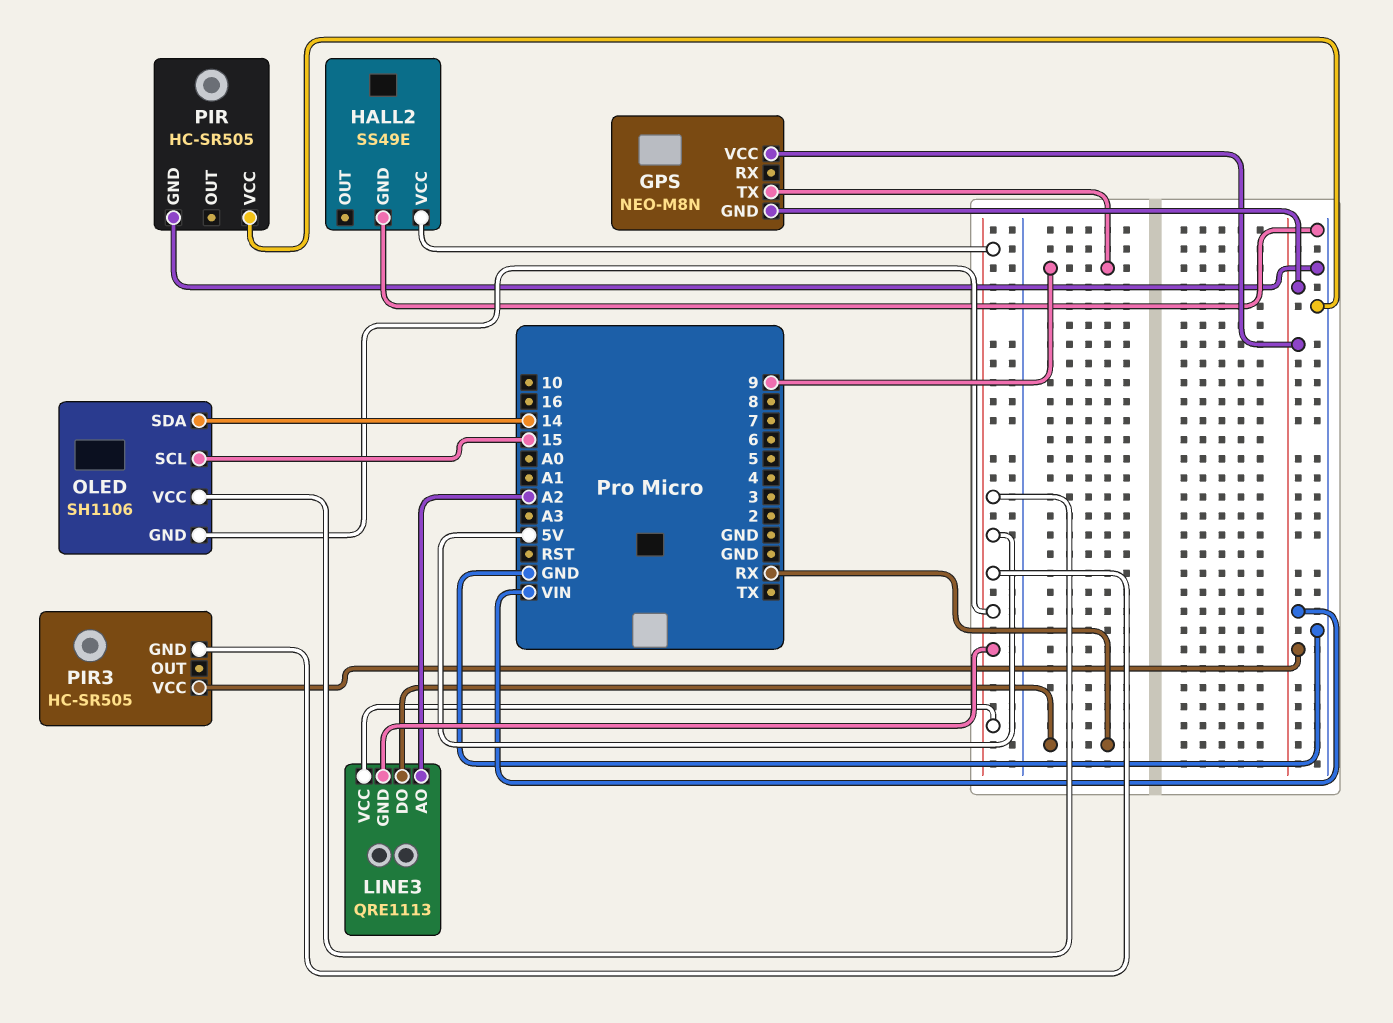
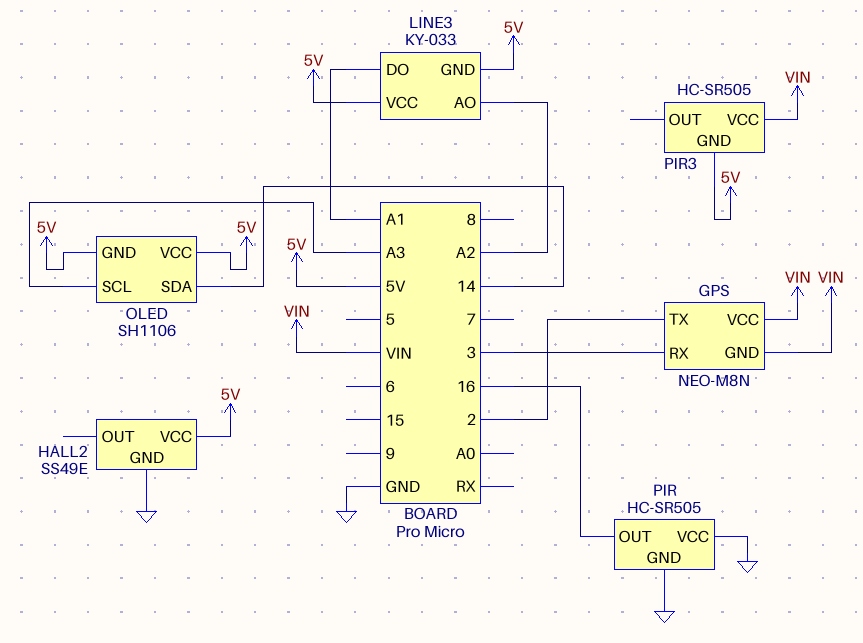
GPS pin RX: none -> 3
GPS pin TX: 9 -> 2
LINE3: QRE1113 -> KY-033
LINE3 pin DO: RX -> A1
OLED pin SCL: 15 -> A3
PIR pin OUT: none -> 16

